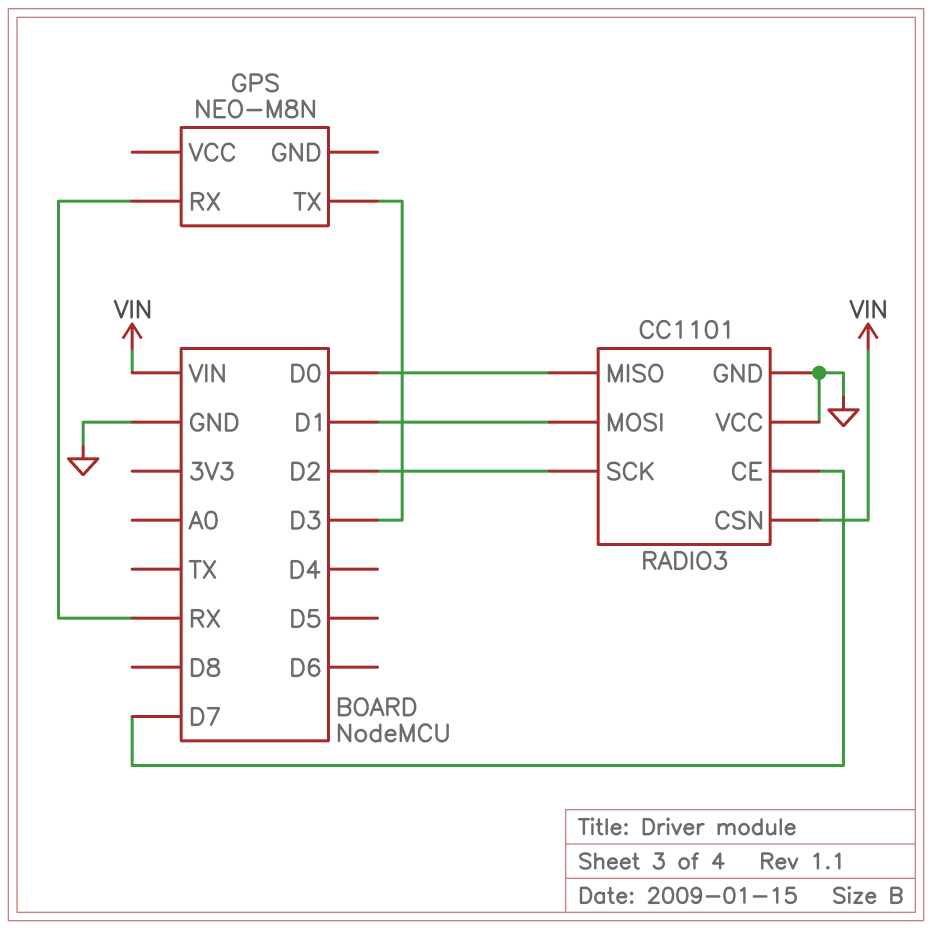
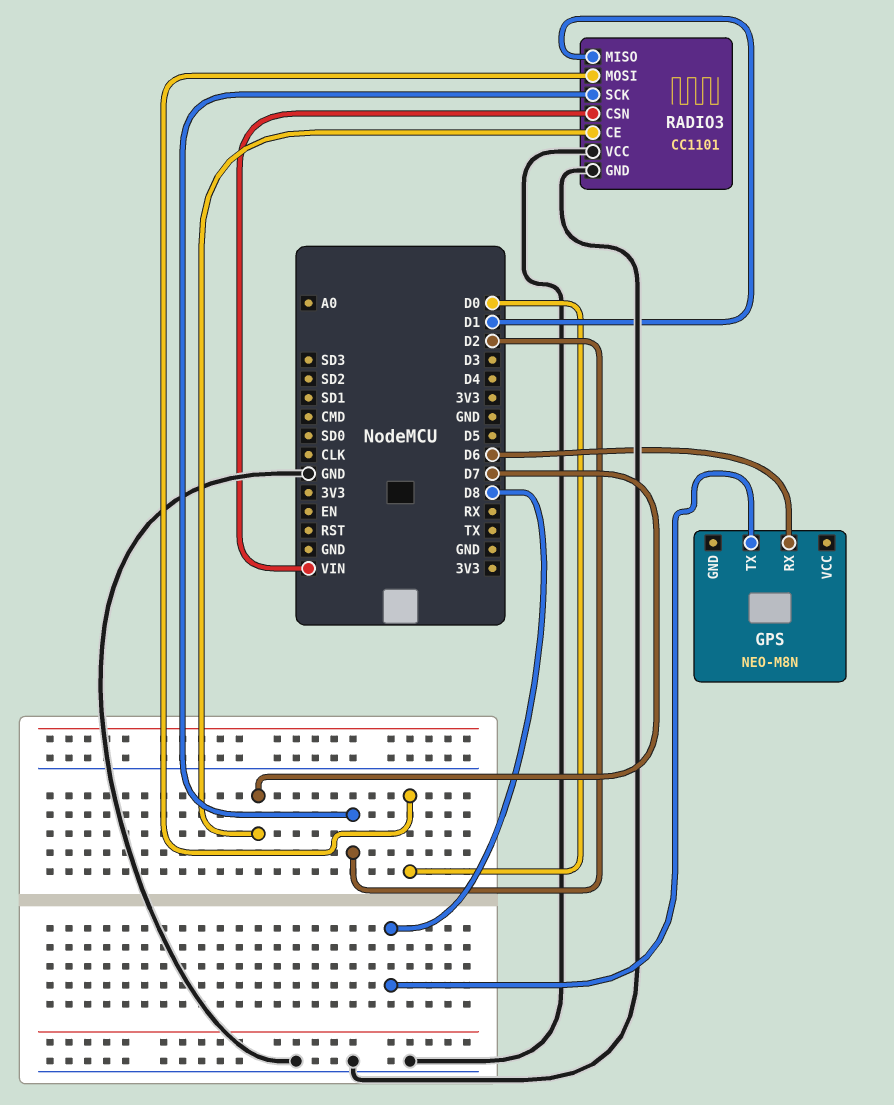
GPS pin RX: RX -> D6
GPS pin TX: D3 -> D8
RADIO3 pin MISO: D0 -> D1
RADIO3 pin MOSI: D1 -> D0

